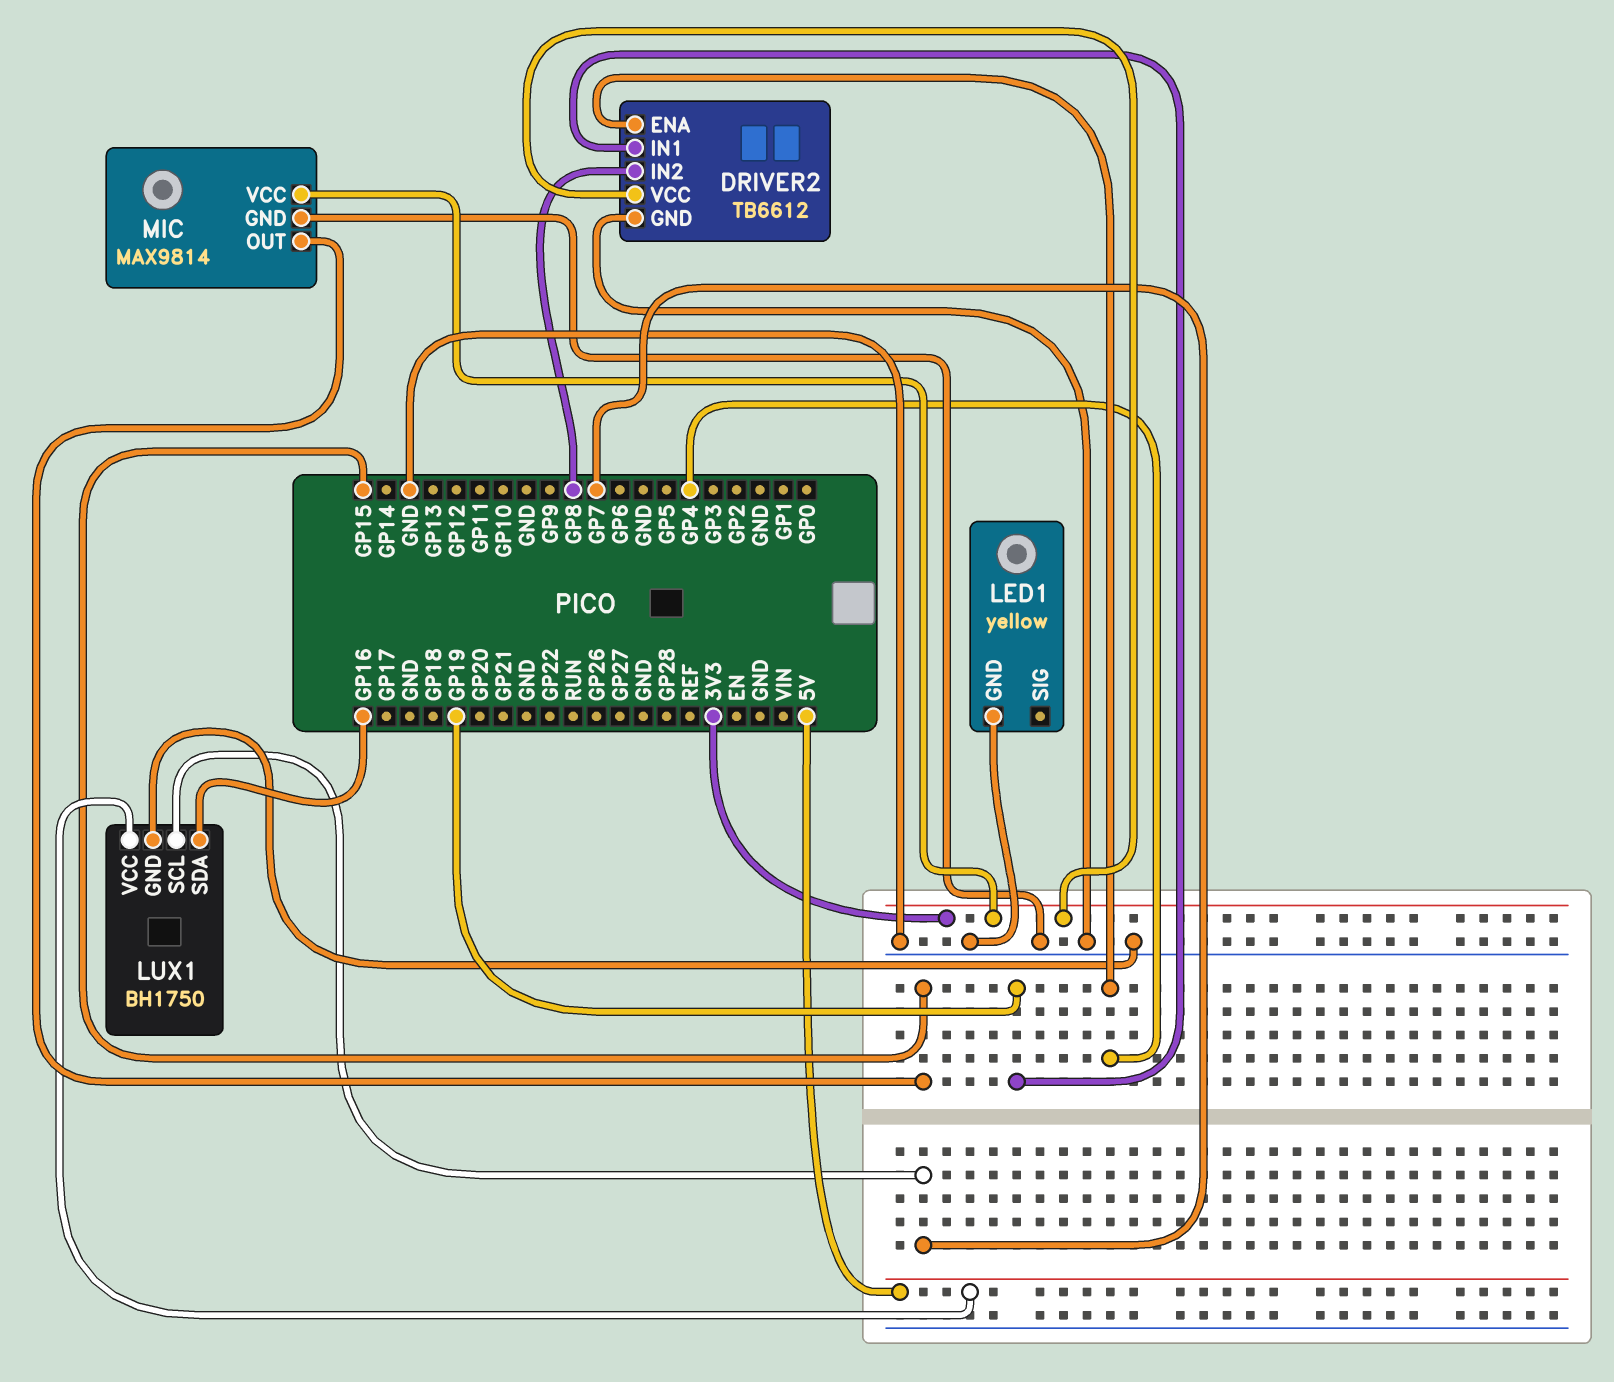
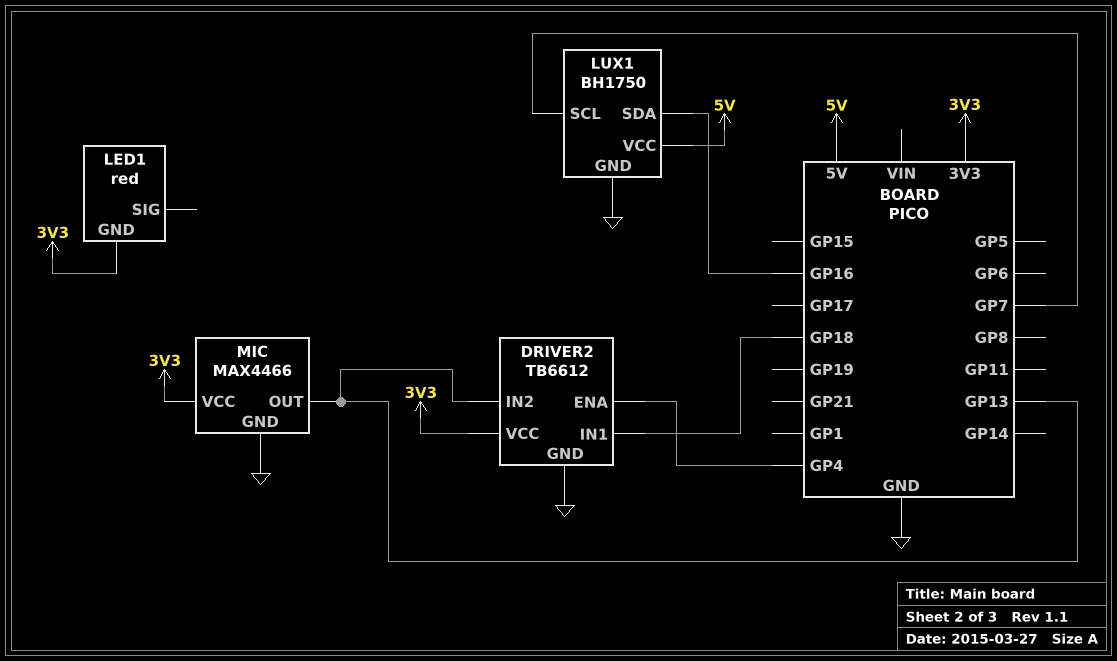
DRIVER2 pin IN1: GP19 -> GP18
DRIVER2 pin IN2: GP8 -> GP13
LED1: yellow -> red
LED1 pin GND: GND -> 3V3
MIC: MAX9814 -> MAX4466
MIC pin OUT: GP15 -> GP13

